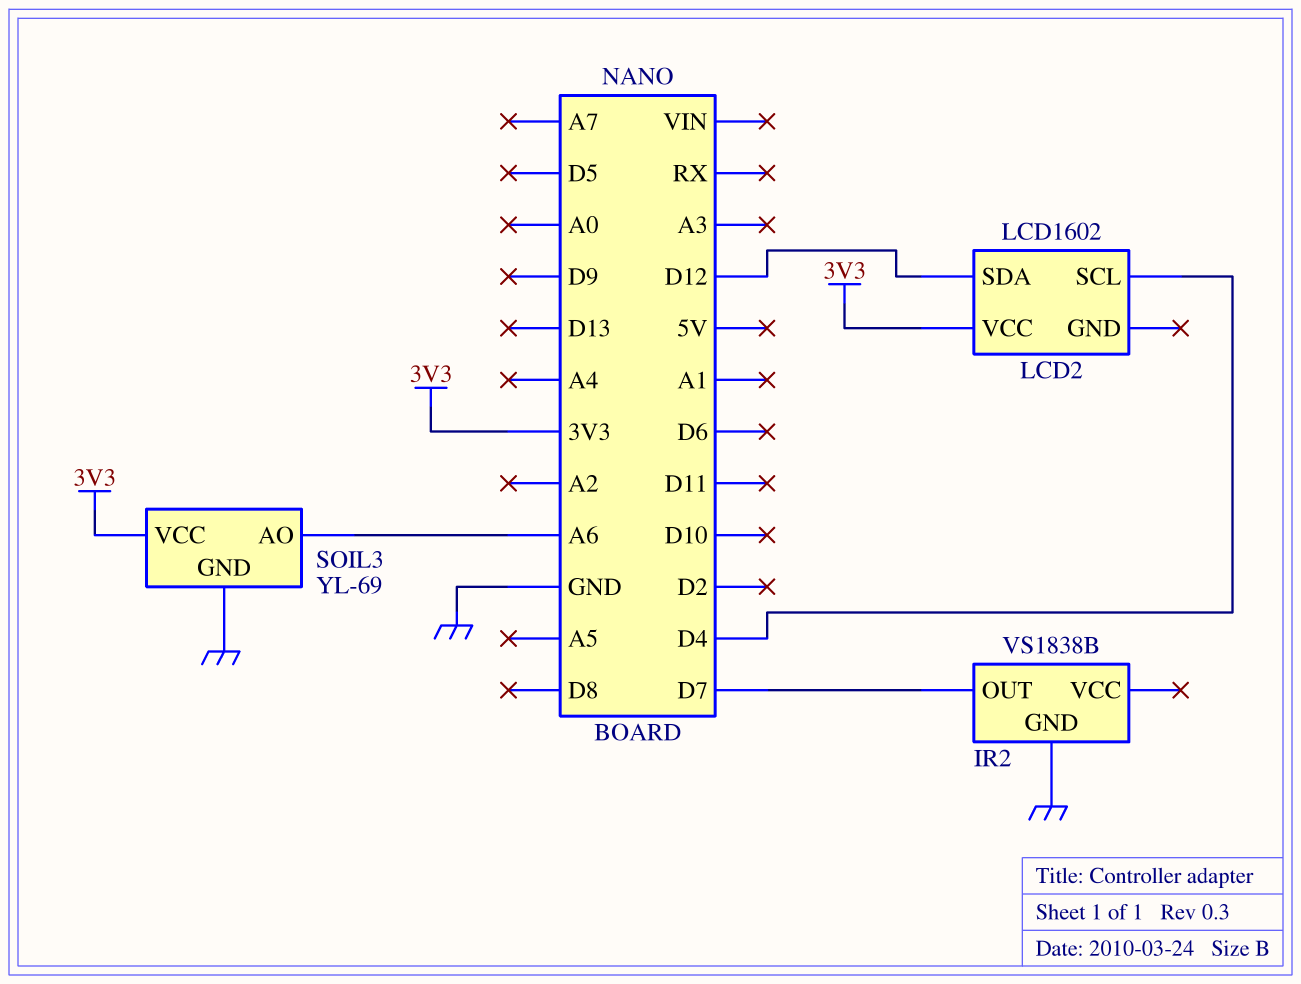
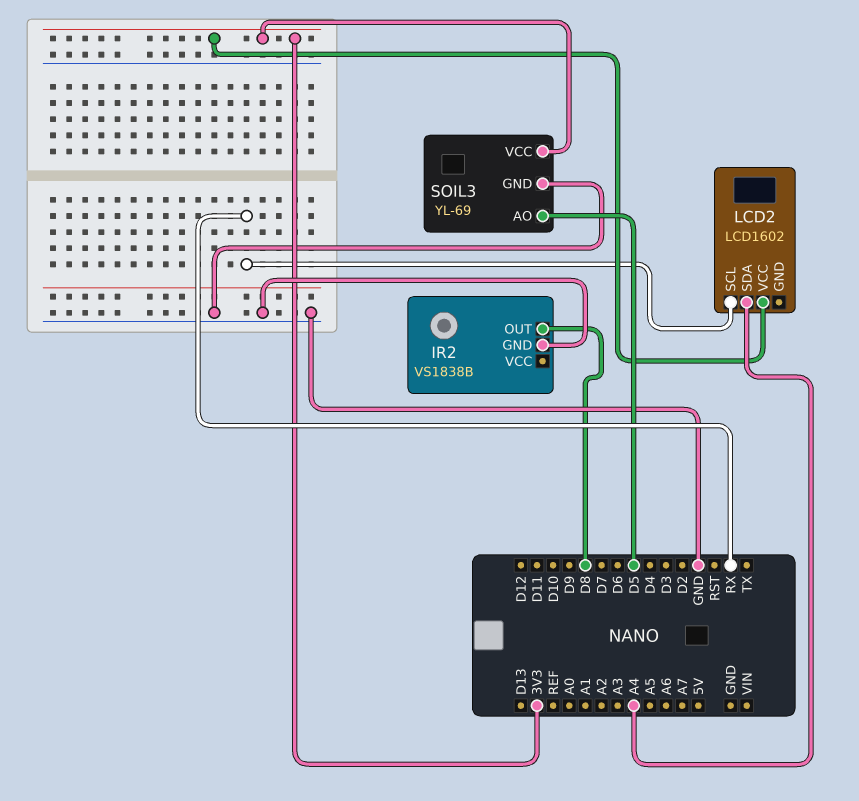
IR2 pin OUT: D7 -> D8
LCD2 pin SCL: D4 -> RX
LCD2 pin SDA: D12 -> A4
SOIL3 pin AO: A6 -> D5

